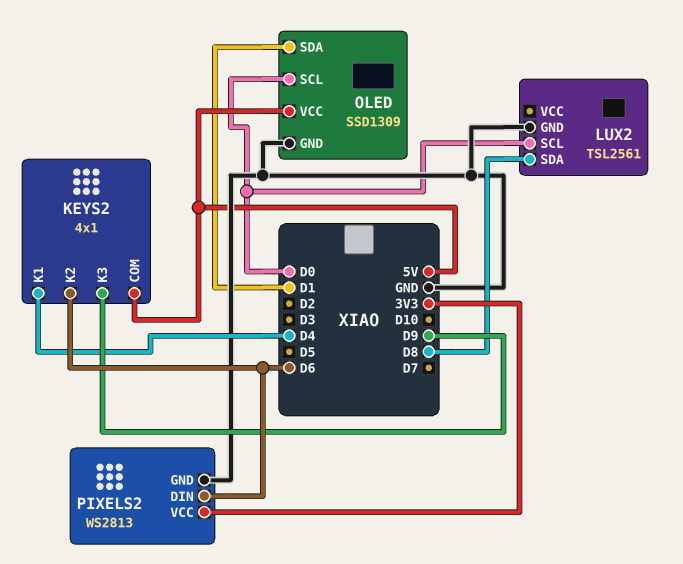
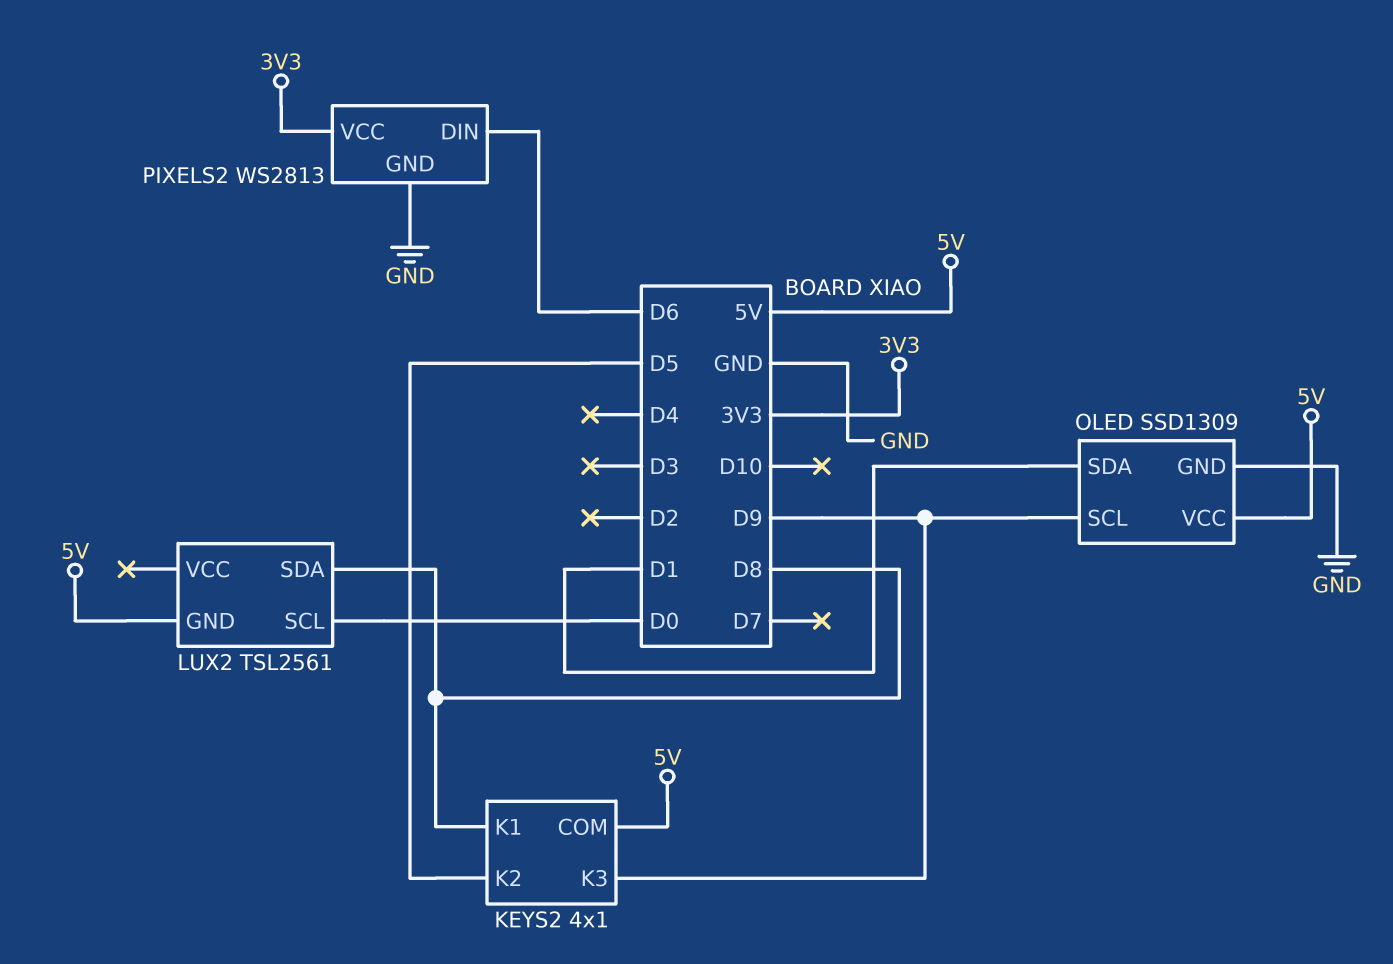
KEYS2 pin K1: D4 -> D8
KEYS2 pin K2: D6 -> D5
LUX2 pin GND: GND -> 5V
OLED pin SCL: D0 -> D9

